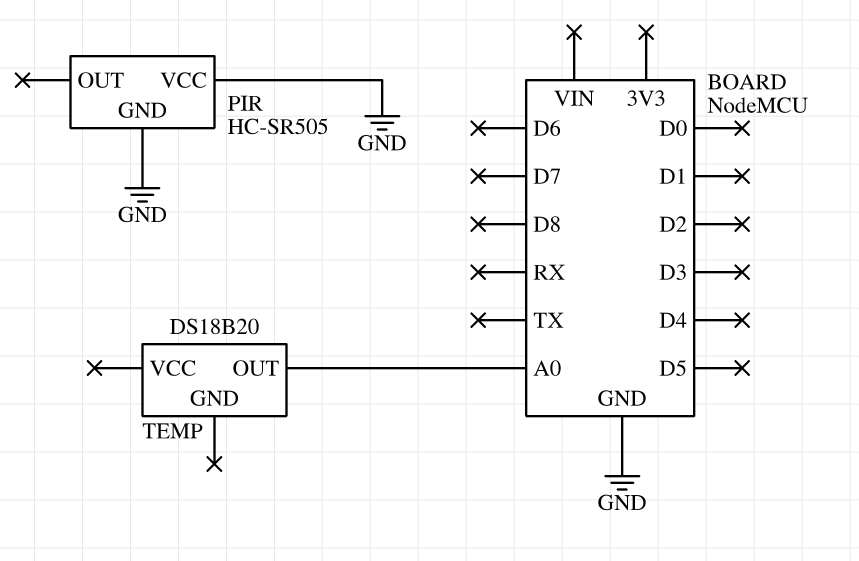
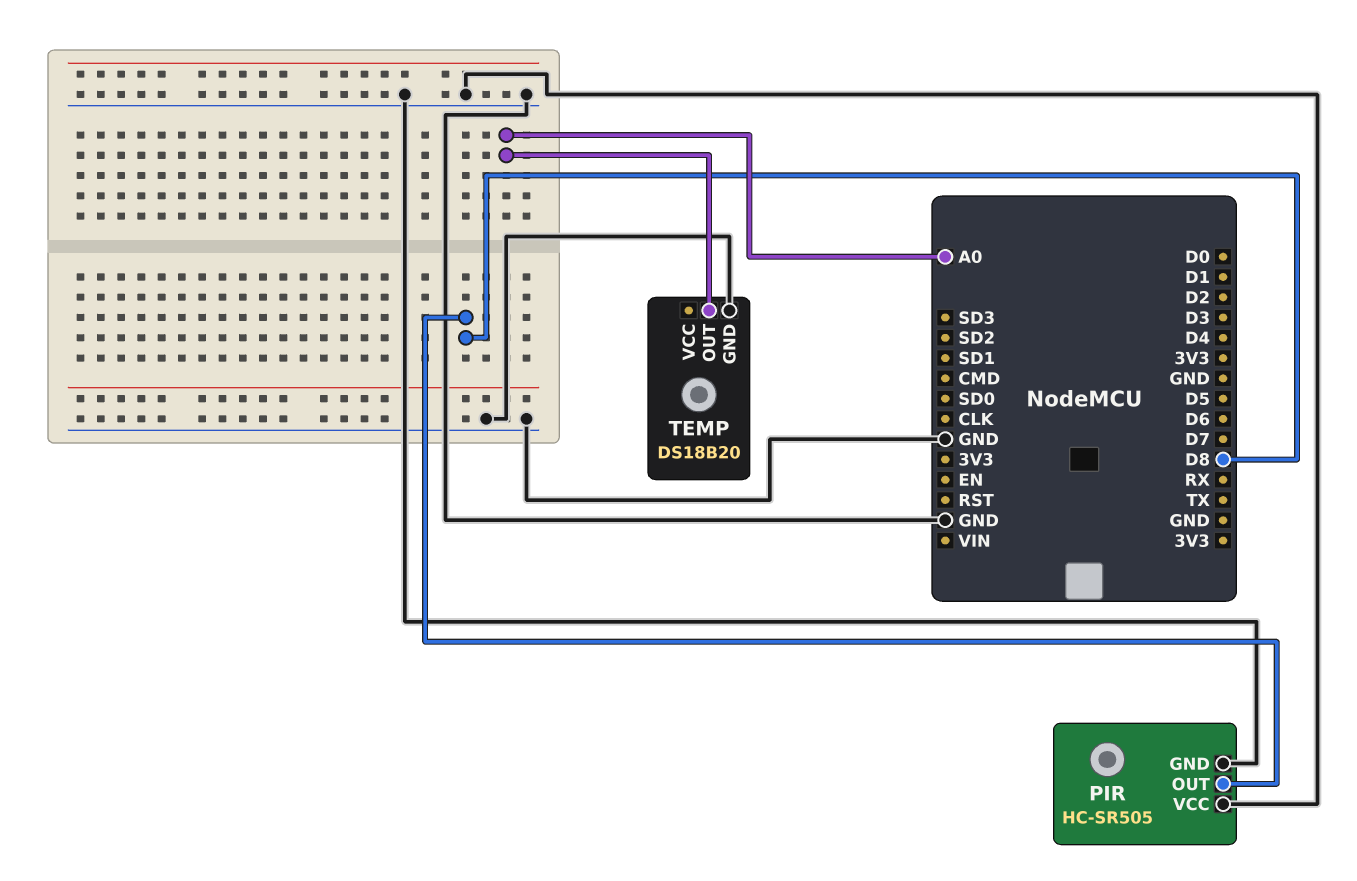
PIR pin OUT: none -> D8
TEMP pin GND: none -> GND

